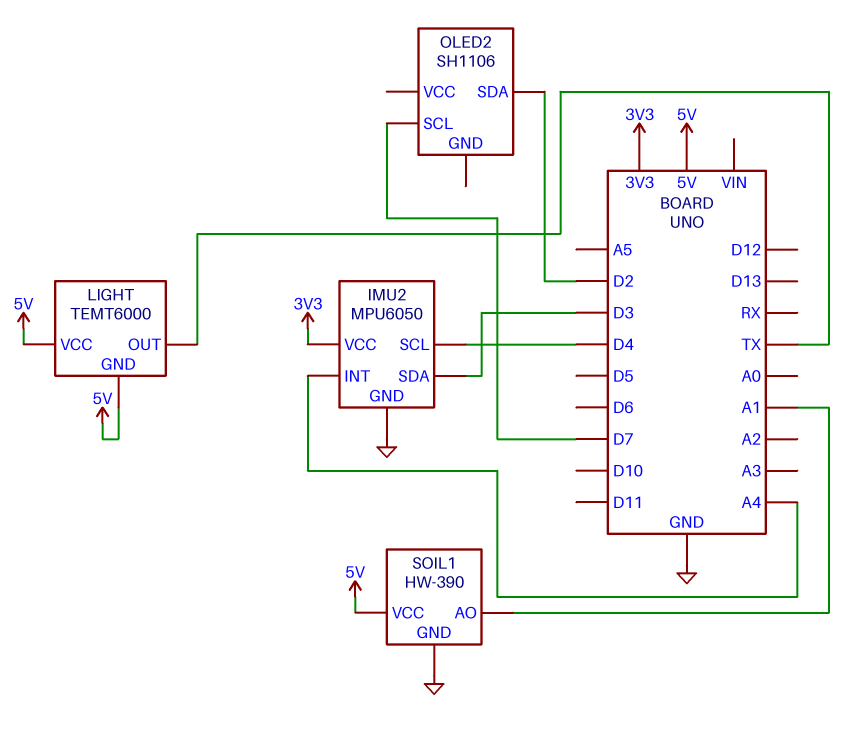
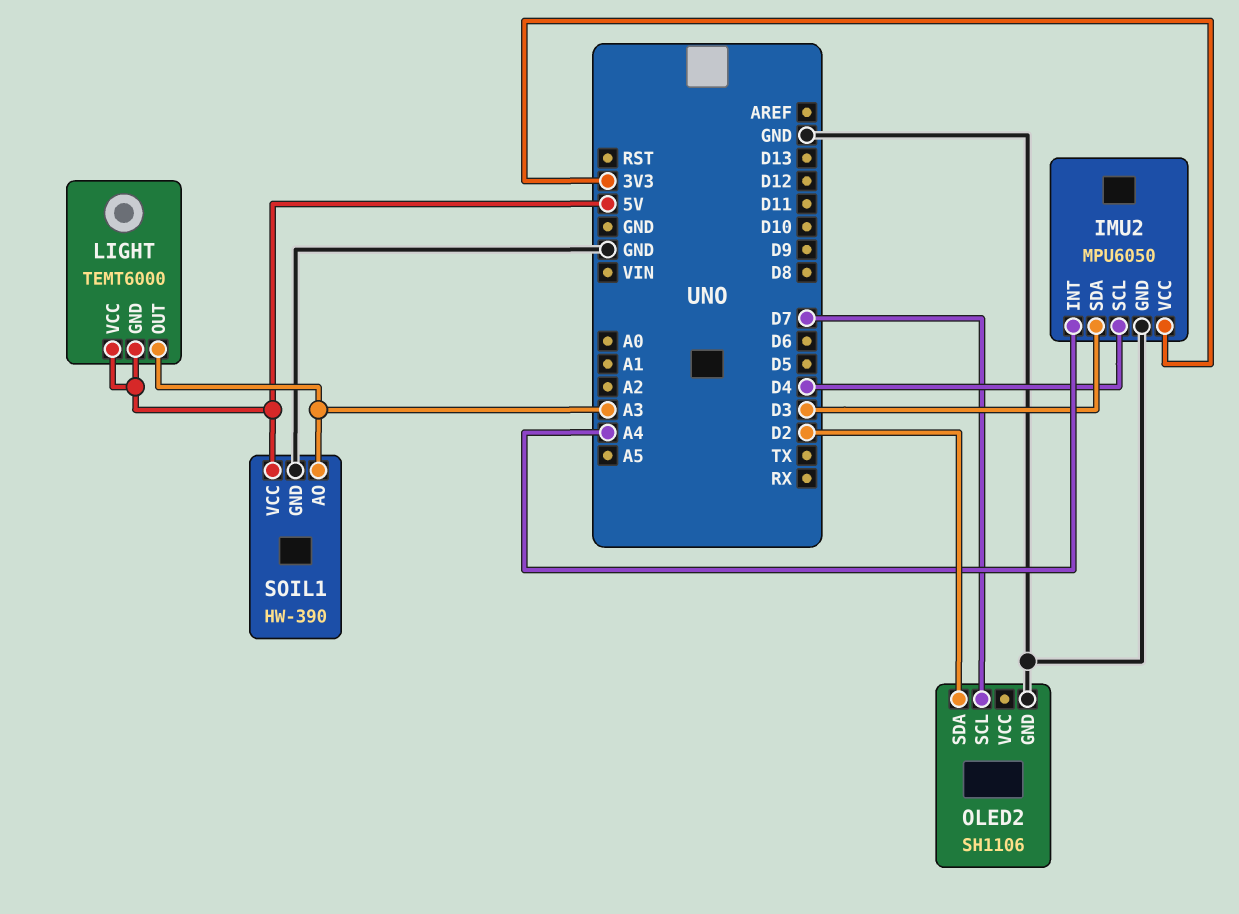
LIGHT pin OUT: TX -> A3
OLED2 pin GND: none -> GND
SOIL1 pin AO: A1 -> A3

